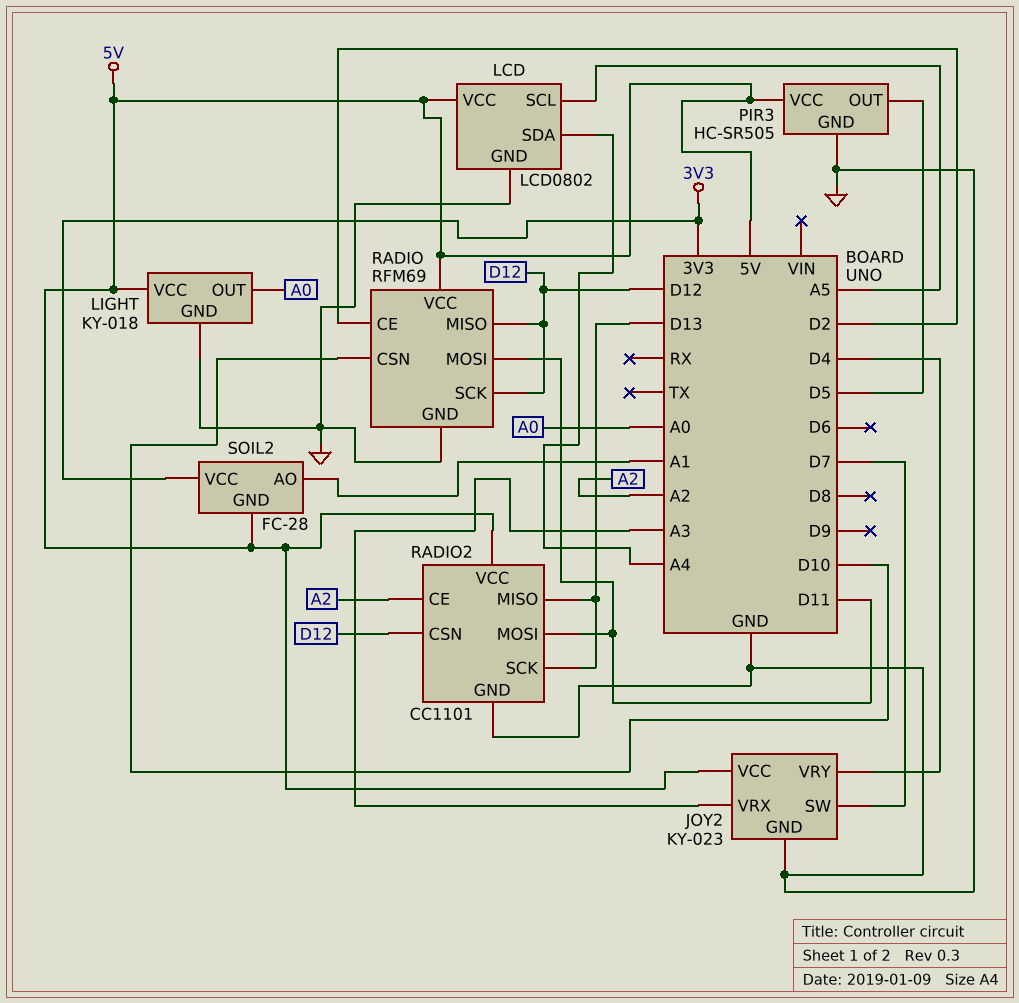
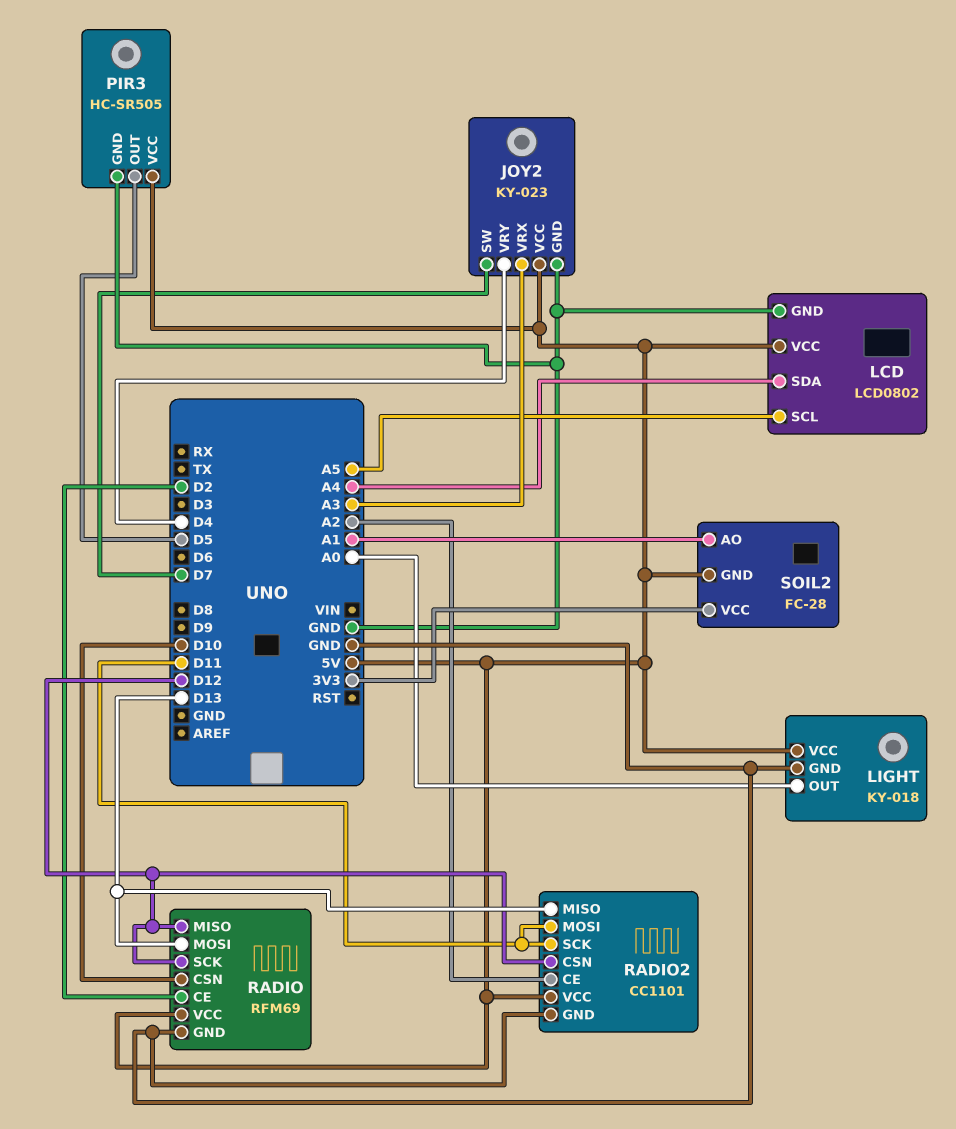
RADIO pin MOSI: D11 -> D13
RADIO2 pin SCK: D13 -> D11

